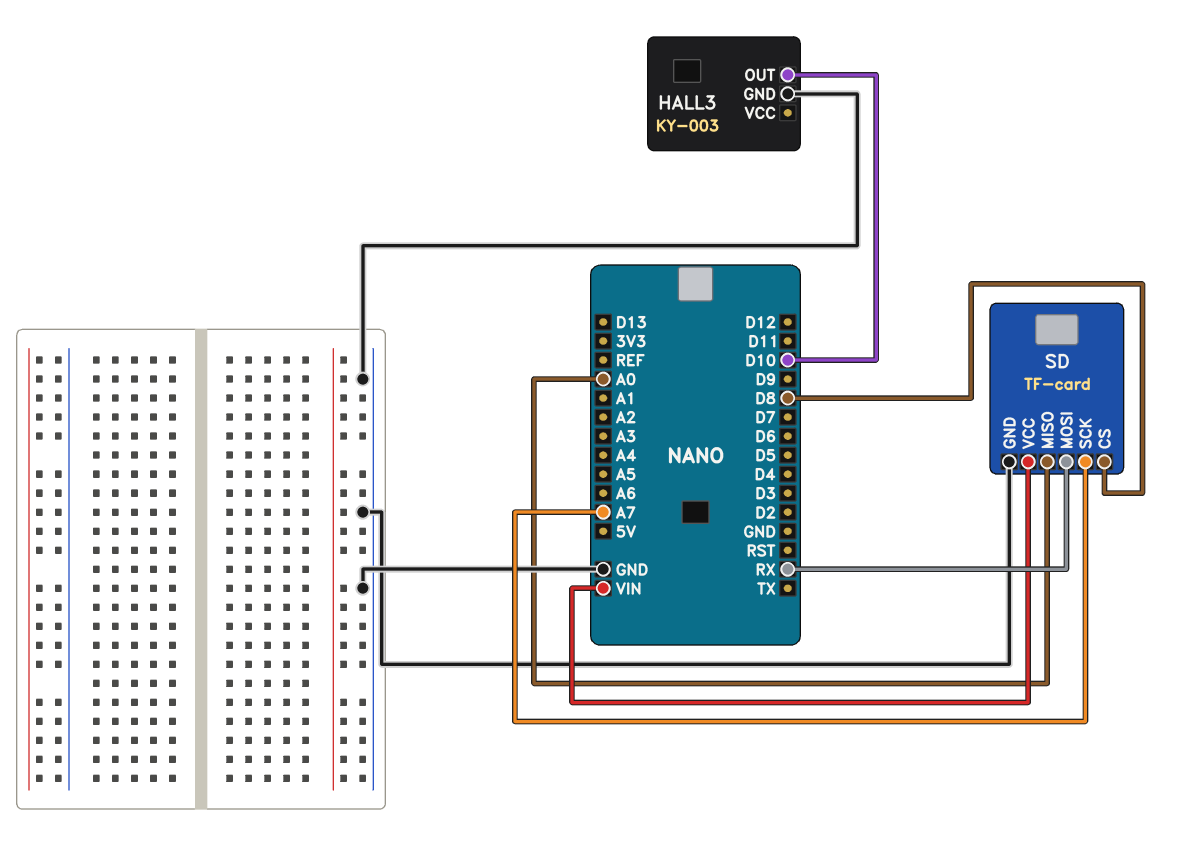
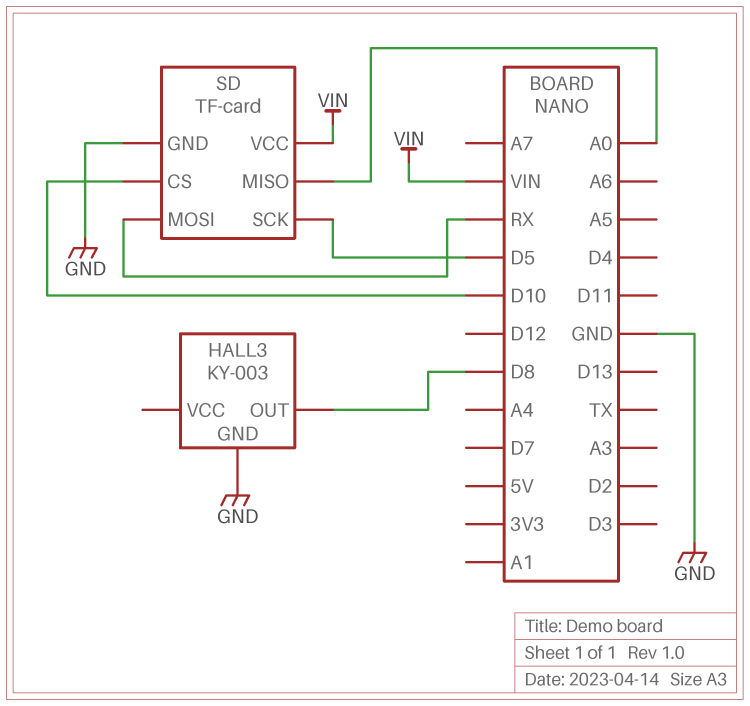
HALL3 pin OUT: D10 -> D8
SD pin CS: D8 -> D10
SD pin SCK: A7 -> D5

